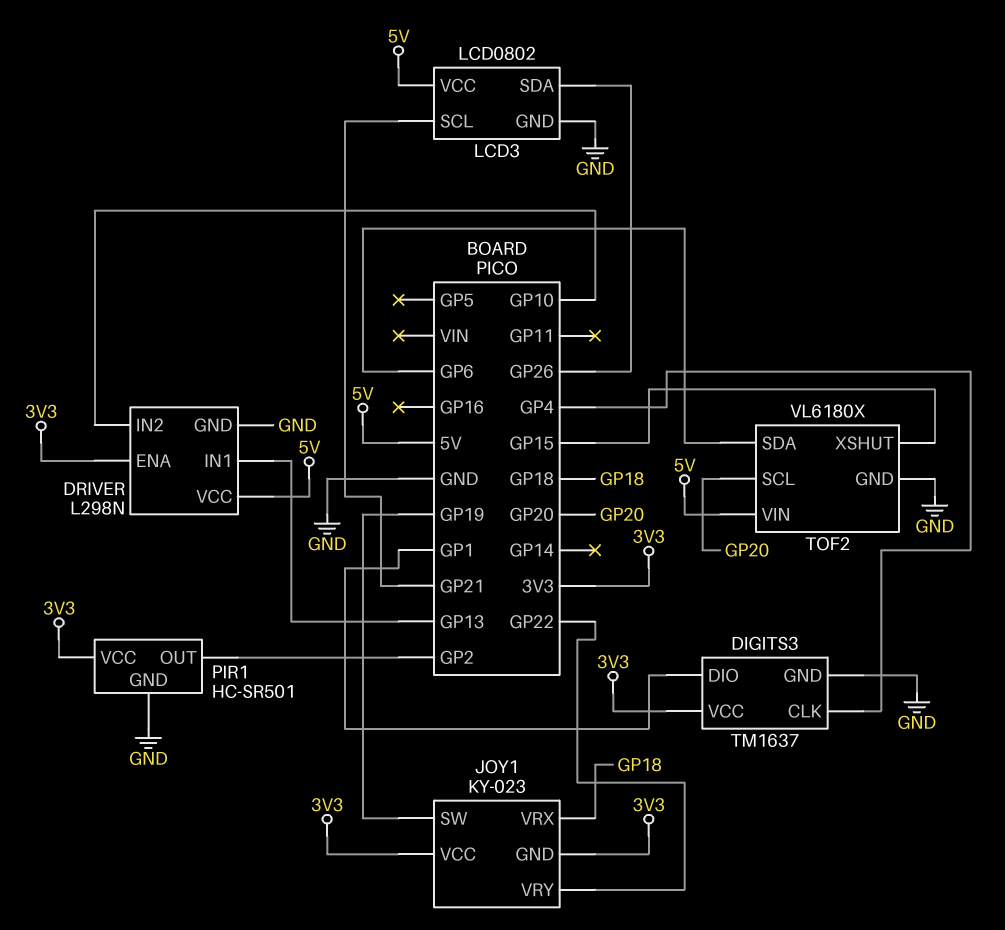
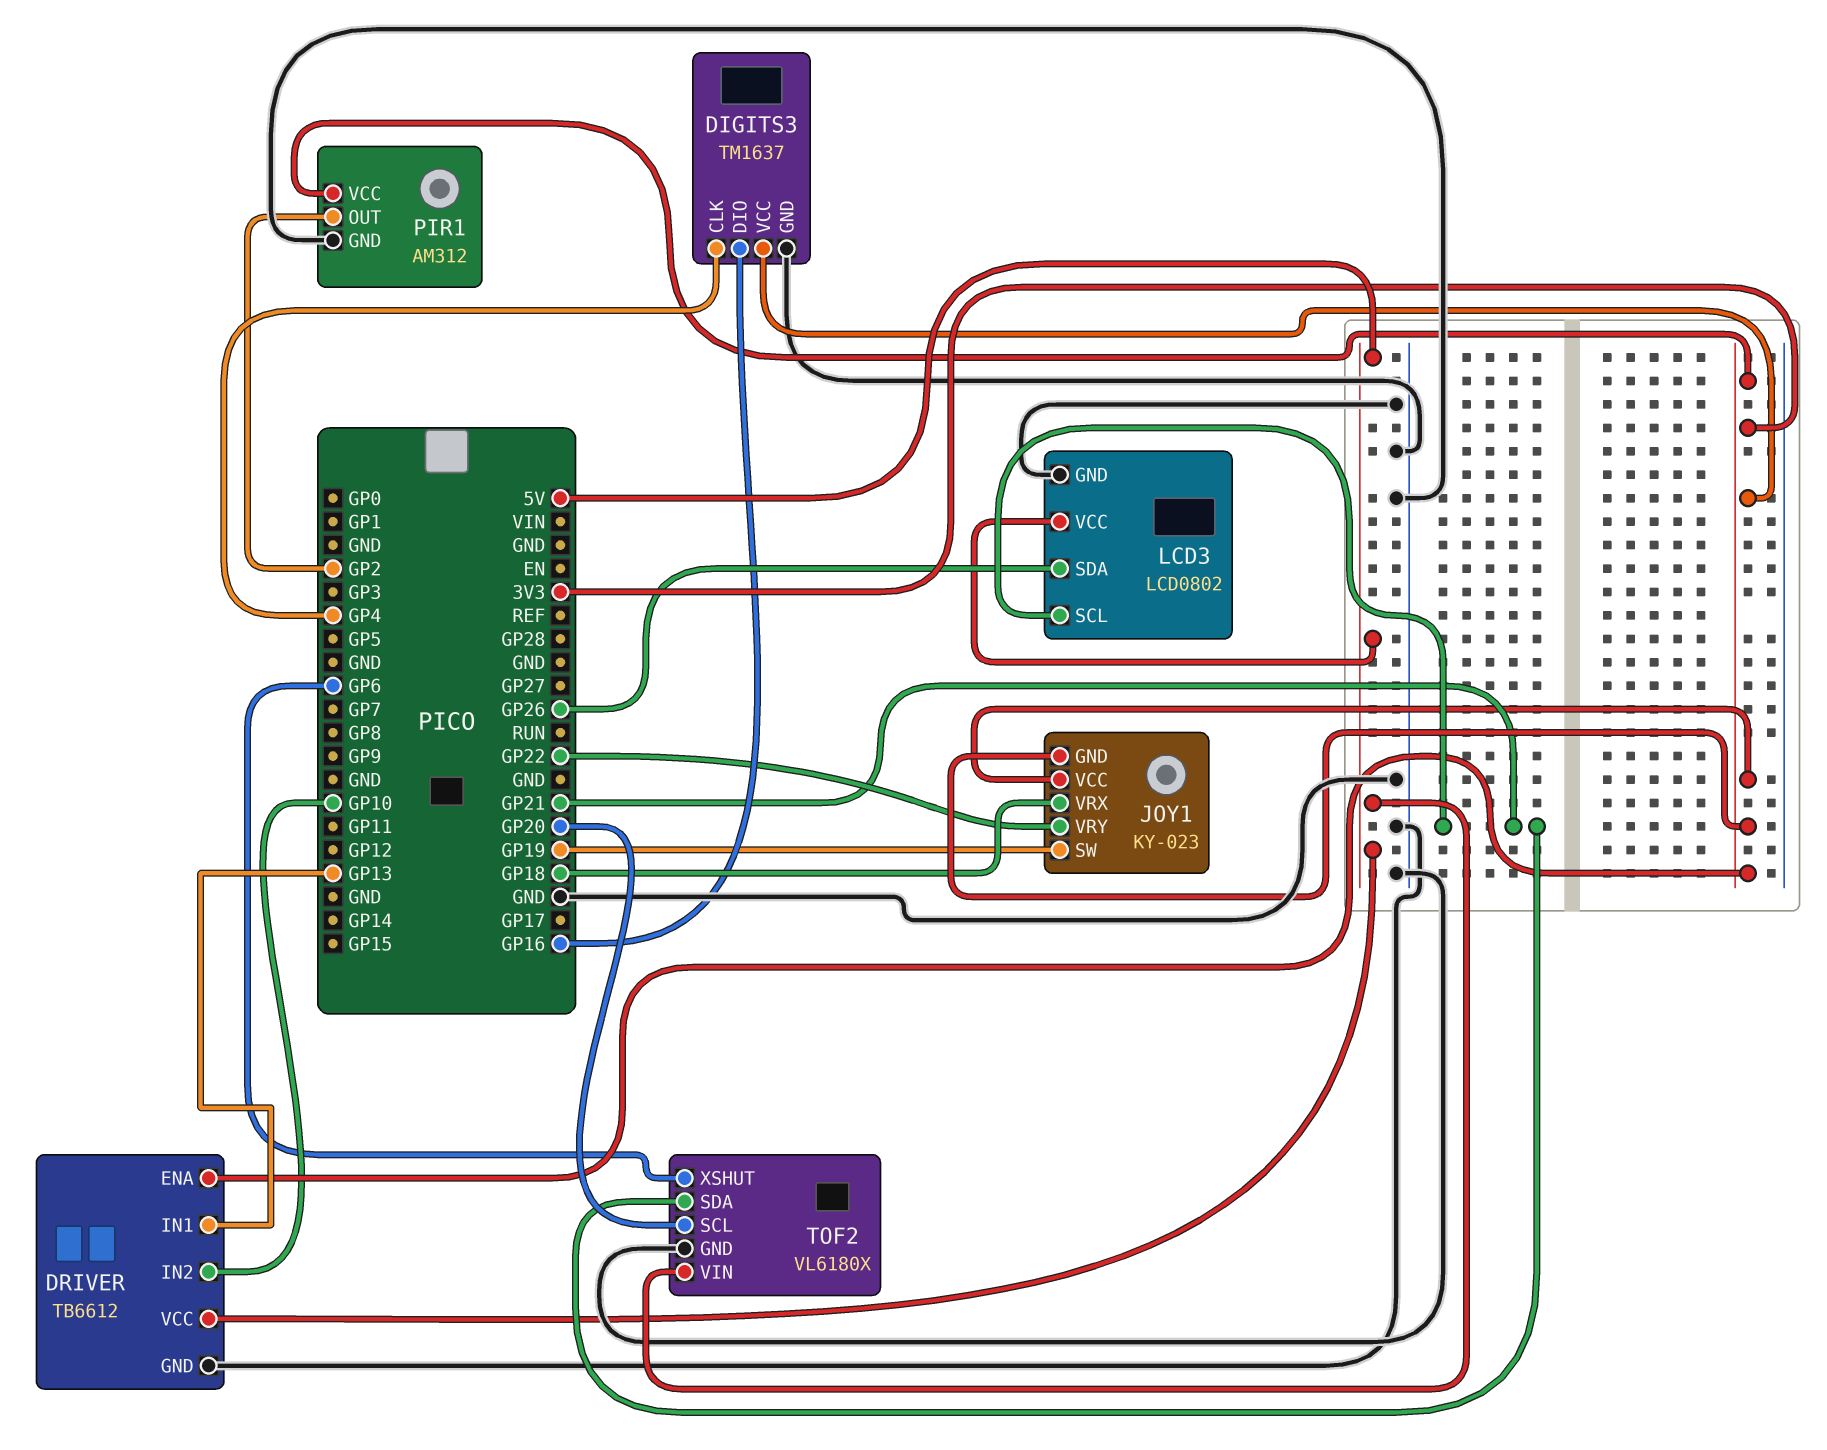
DIGITS3 pin DIO: GP1 -> GP16
DRIVER: L298N -> TB6612
PIR1: HC-SR501 -> AM312
TOF2 pin SDA: GP6 -> GP21
TOF2 pin XSHUT: GP15 -> GP6

